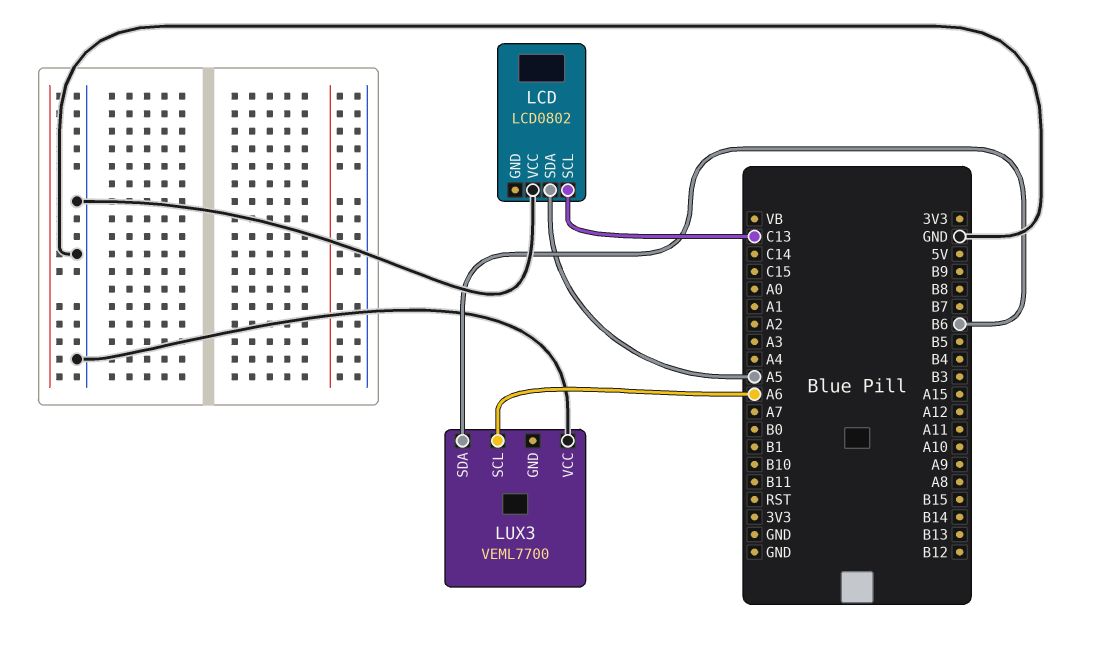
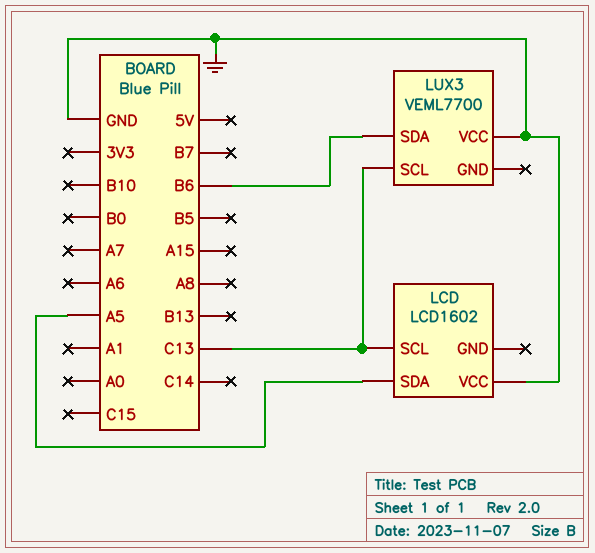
LCD: LCD0802 -> LCD1602
LUX3 pin SCL: A6 -> C13

